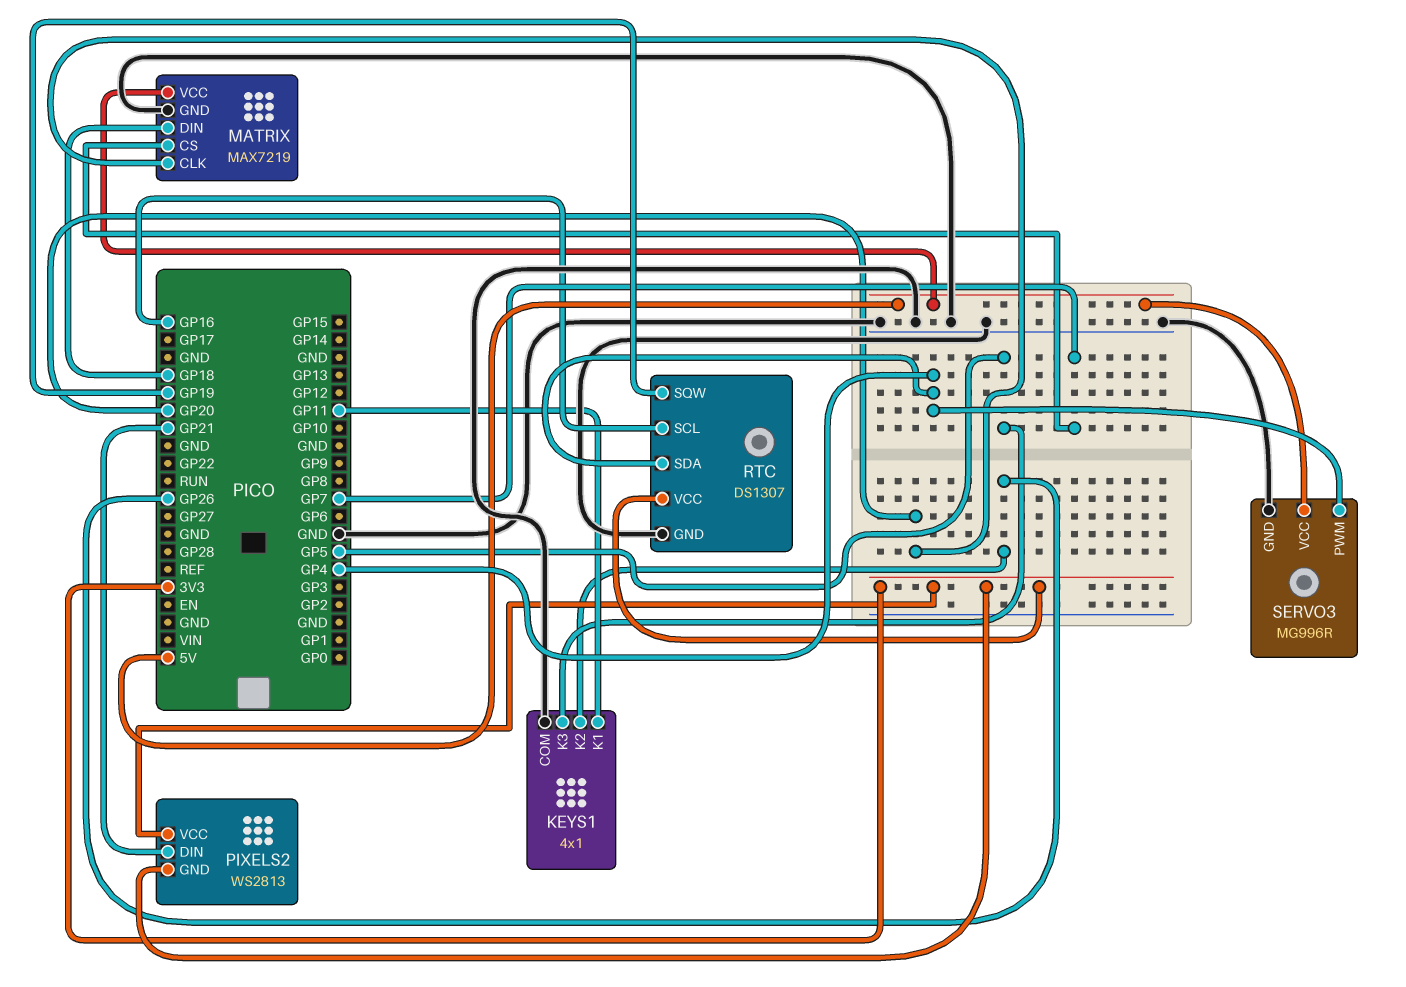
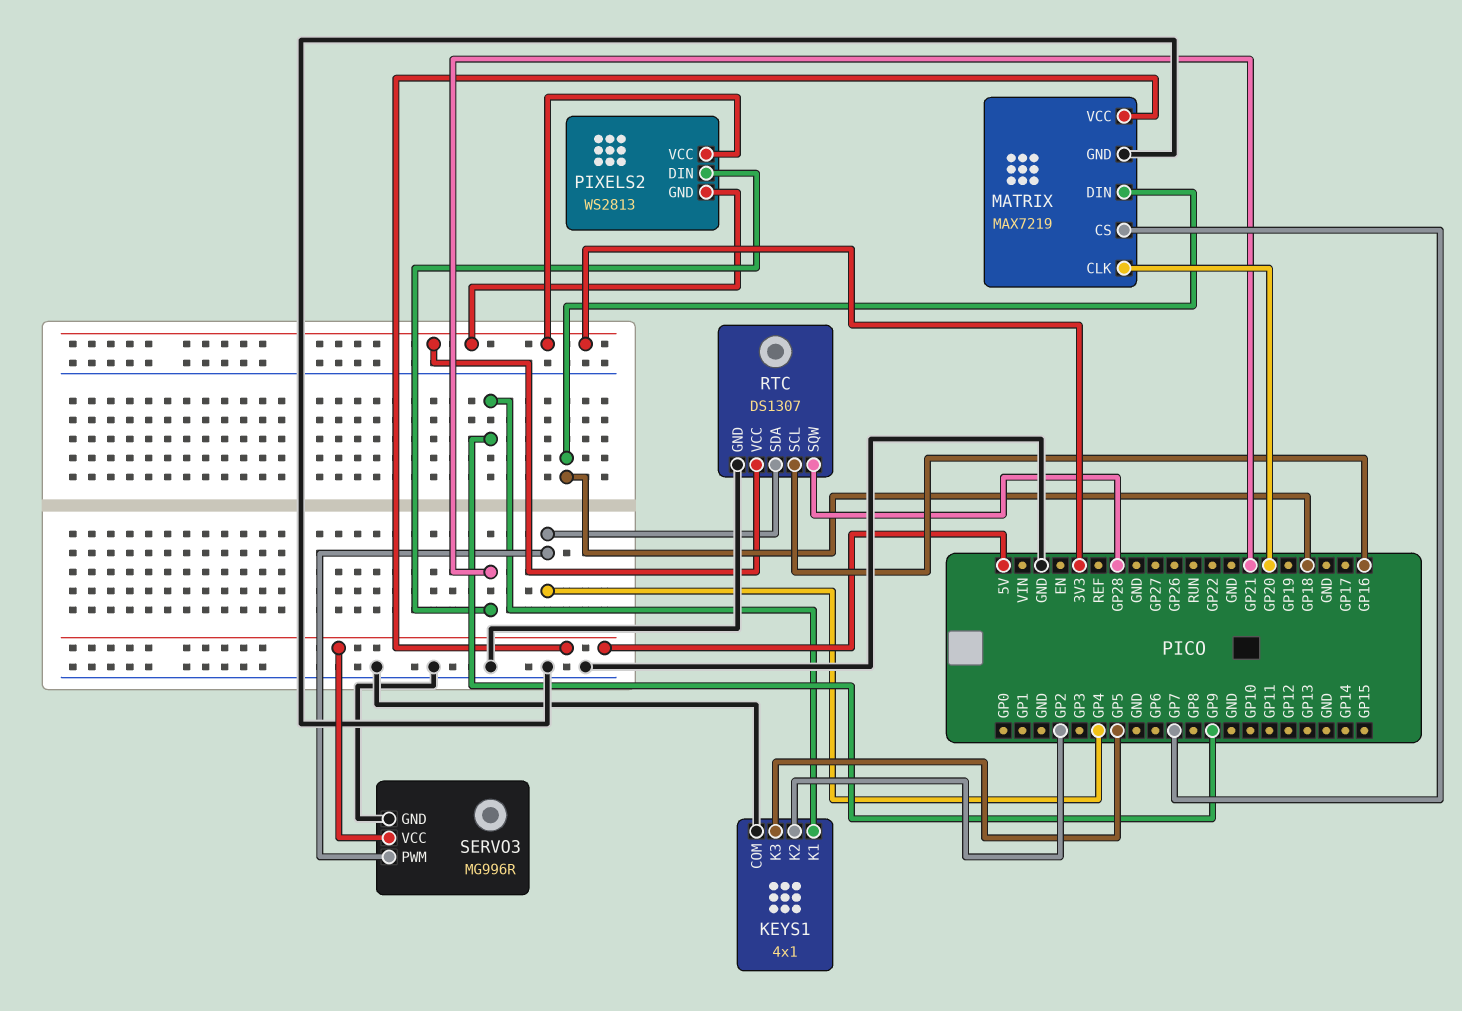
KEYS1 pin K1: GP11 -> GP9
KEYS1 pin K2: GP26 -> GP2
RTC pin SQW: GP19 -> GP28

